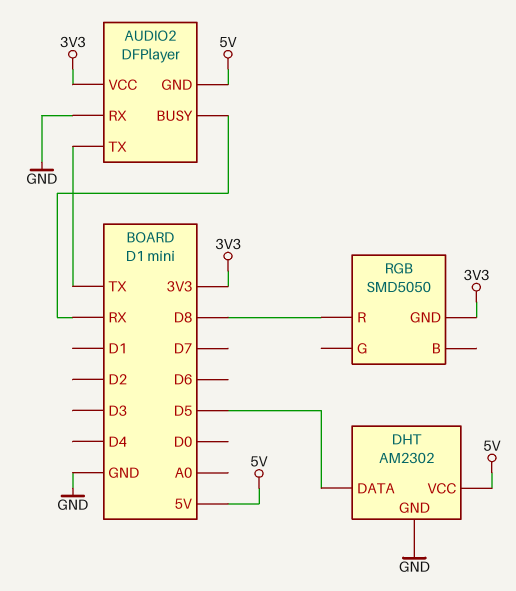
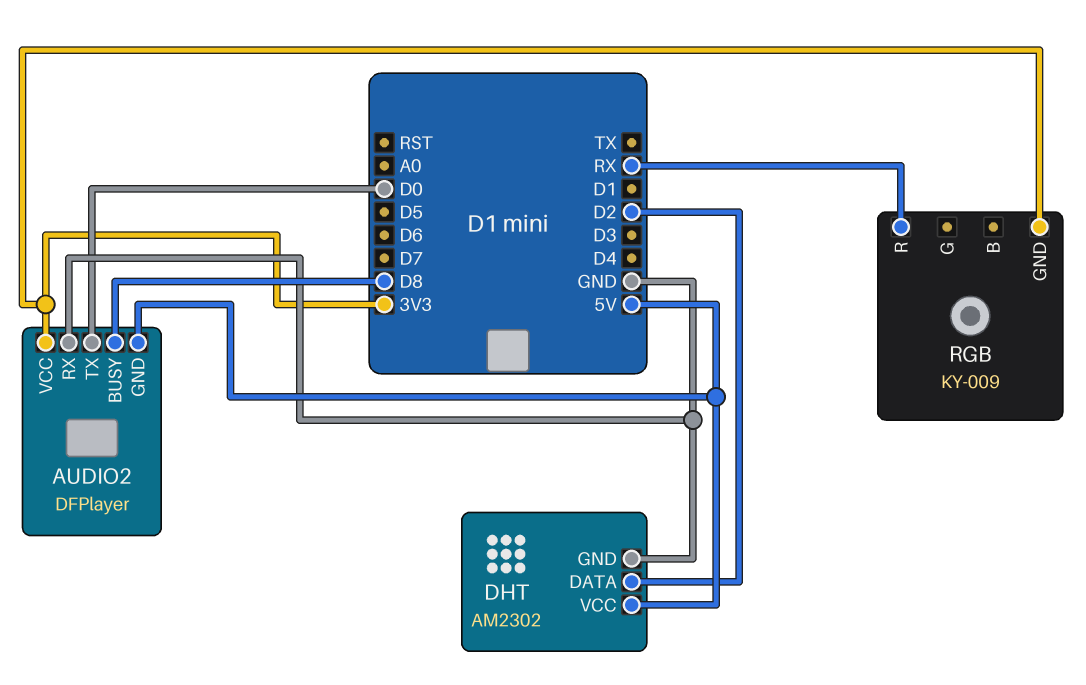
AUDIO2 pin BUSY: RX -> D8
AUDIO2 pin TX: TX -> D0
DHT pin DATA: D5 -> D2
RGB: SMD5050 -> KY-009
RGB pin R: D8 -> RX

